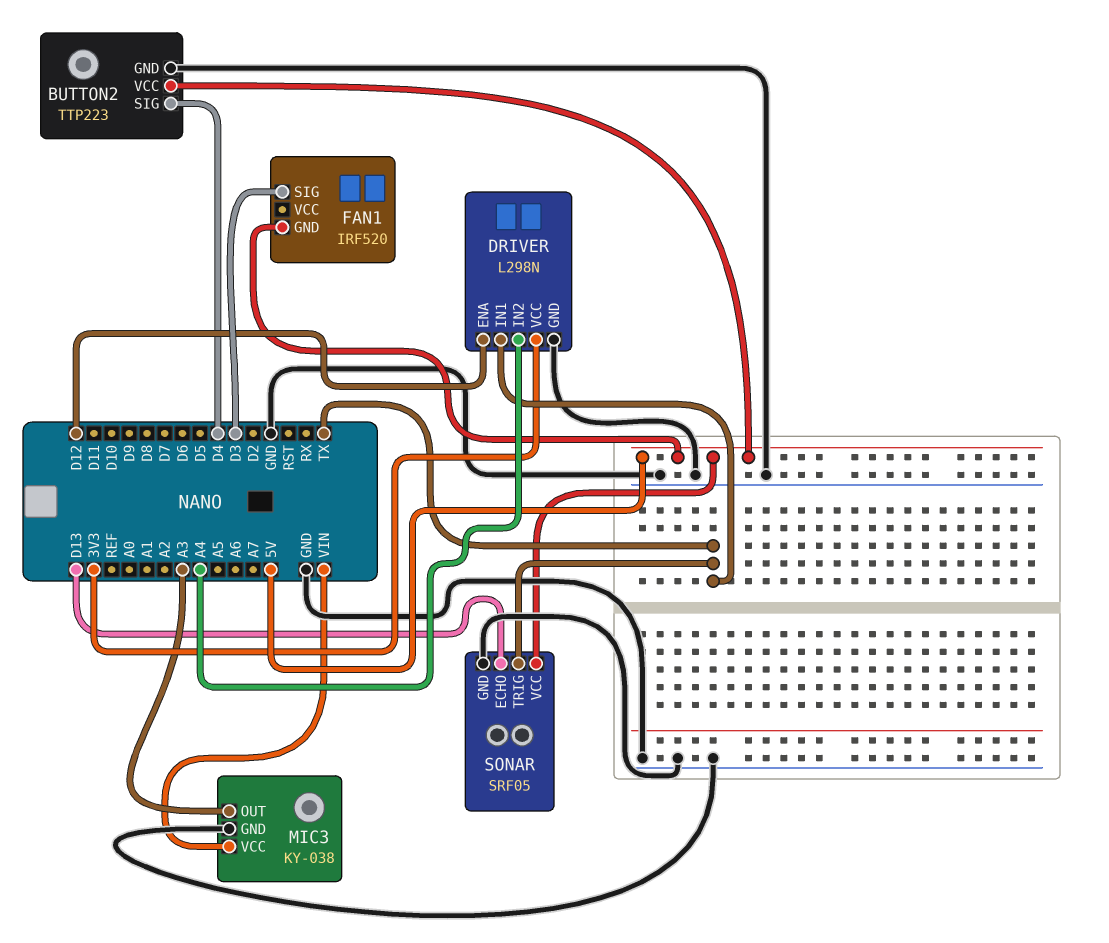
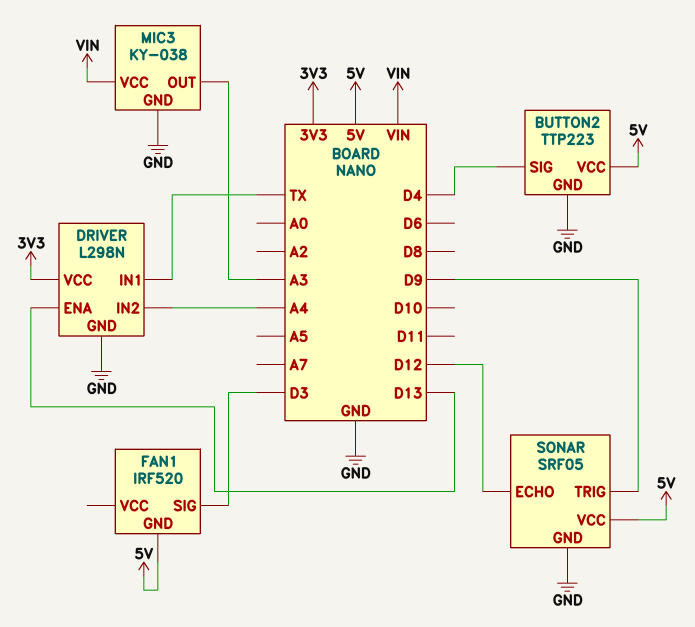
DRIVER pin ENA: D12 -> D13
SONAR pin ECHO: D13 -> D12
SONAR pin TRIG: TX -> D9

